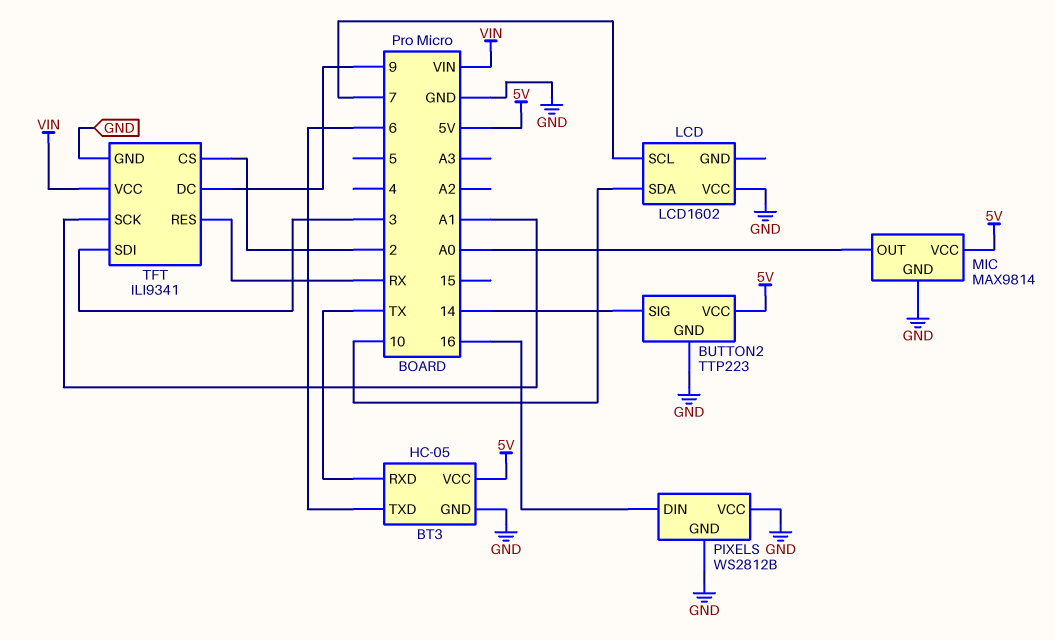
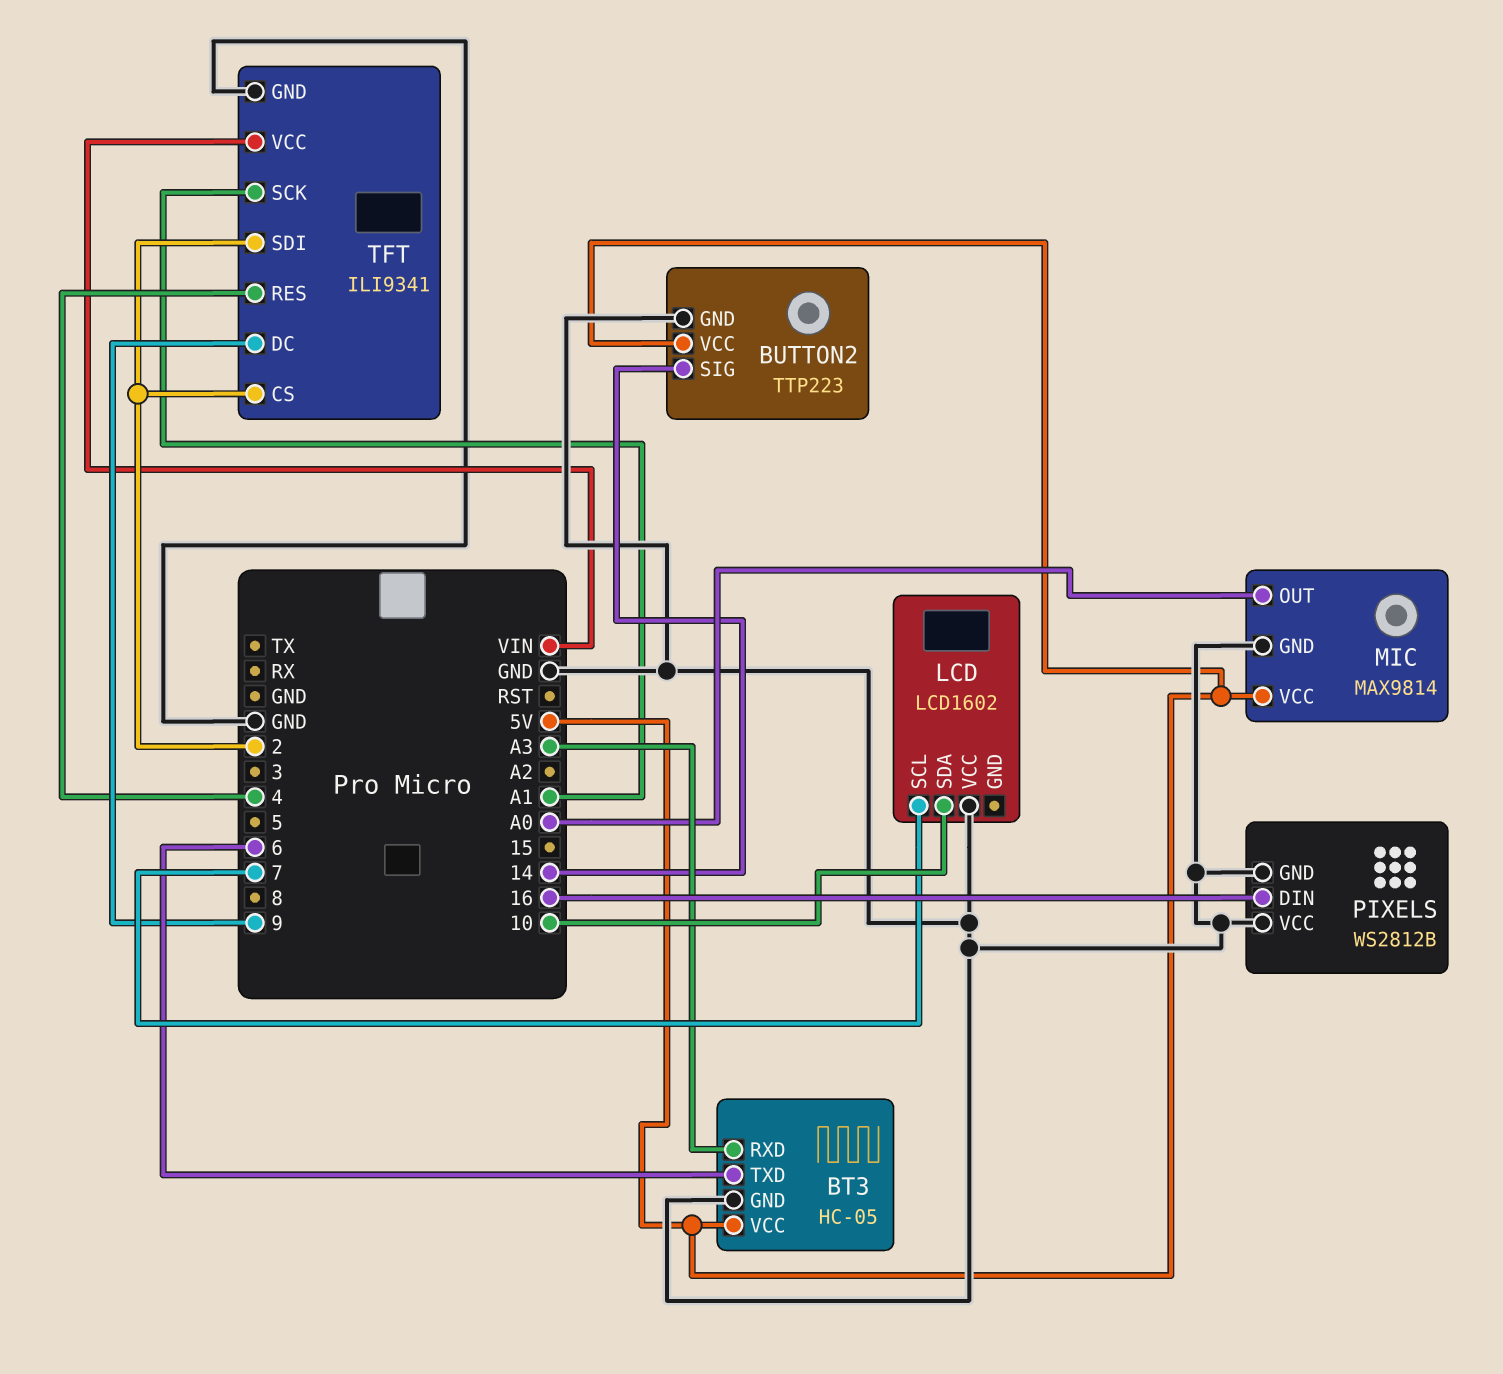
BT3 pin RXD: TX -> A3
TFT pin RES: RX -> 4
TFT pin SDI: 3 -> 2

